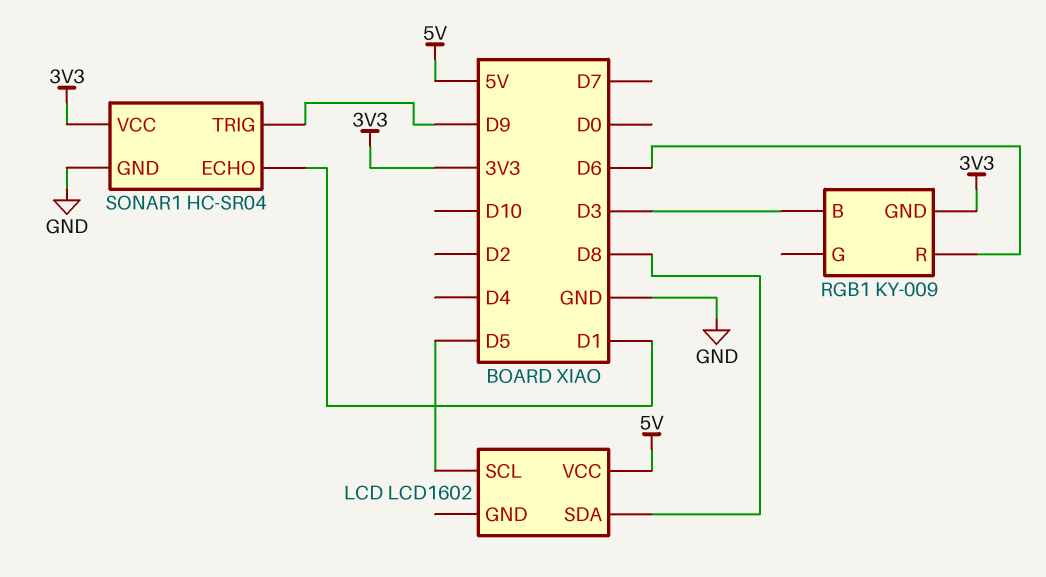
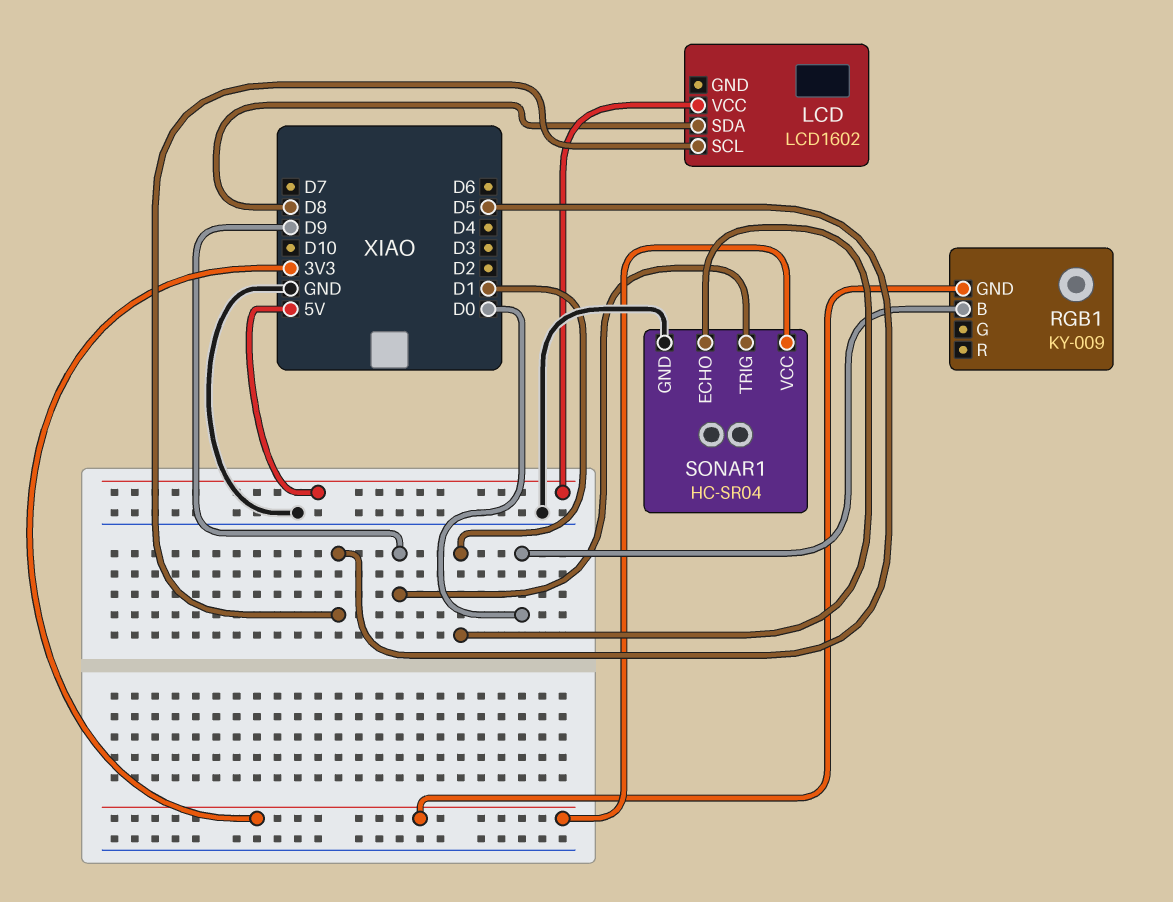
RGB1 pin B: D3 -> D0
RGB1 pin R: D6 -> none

